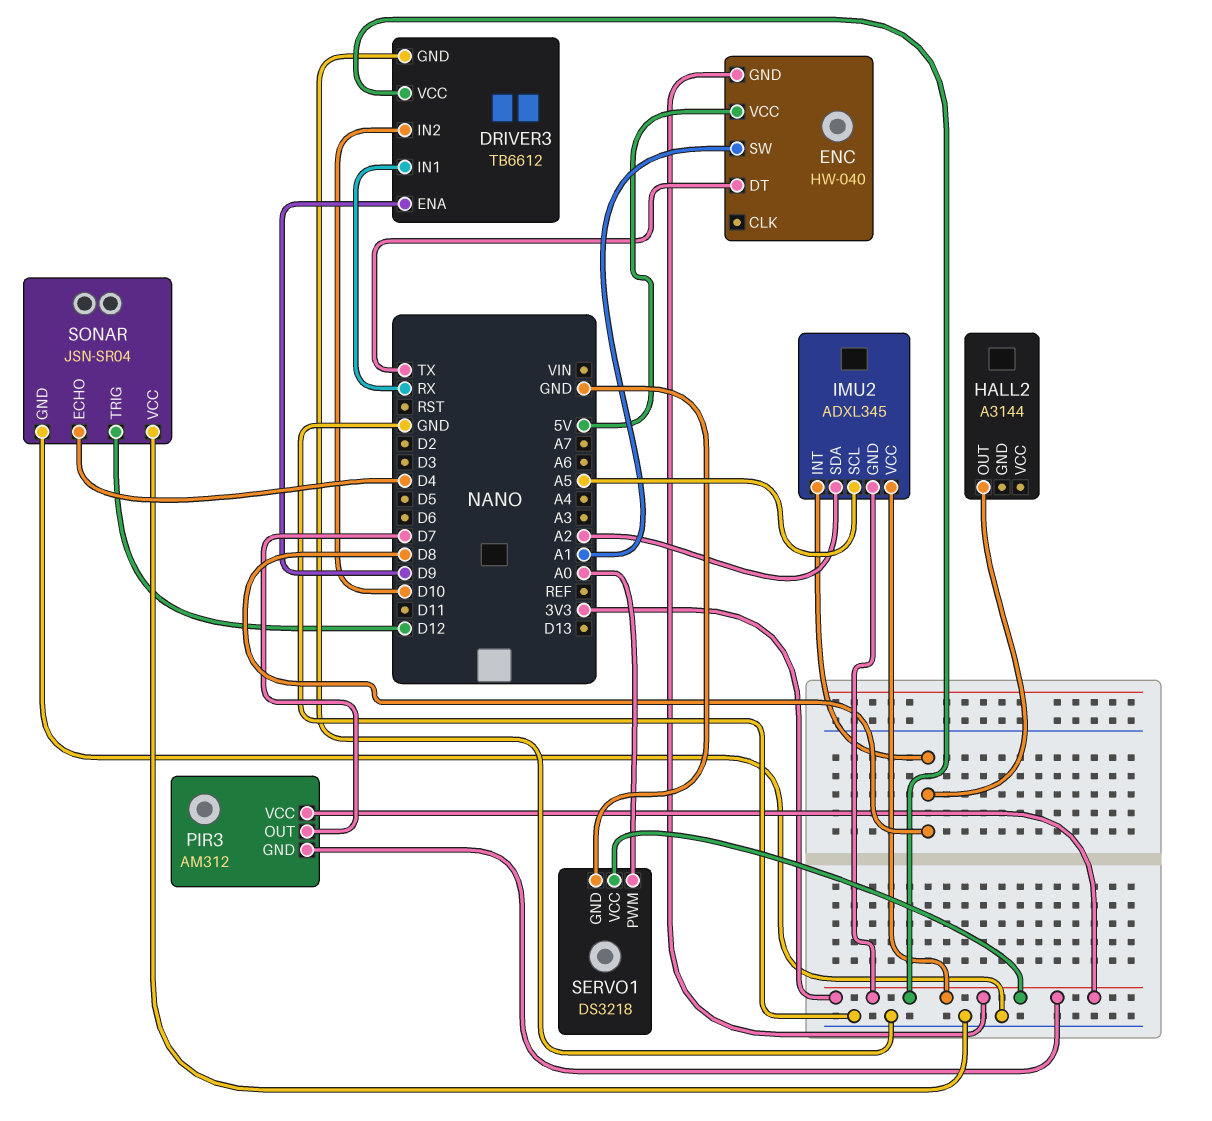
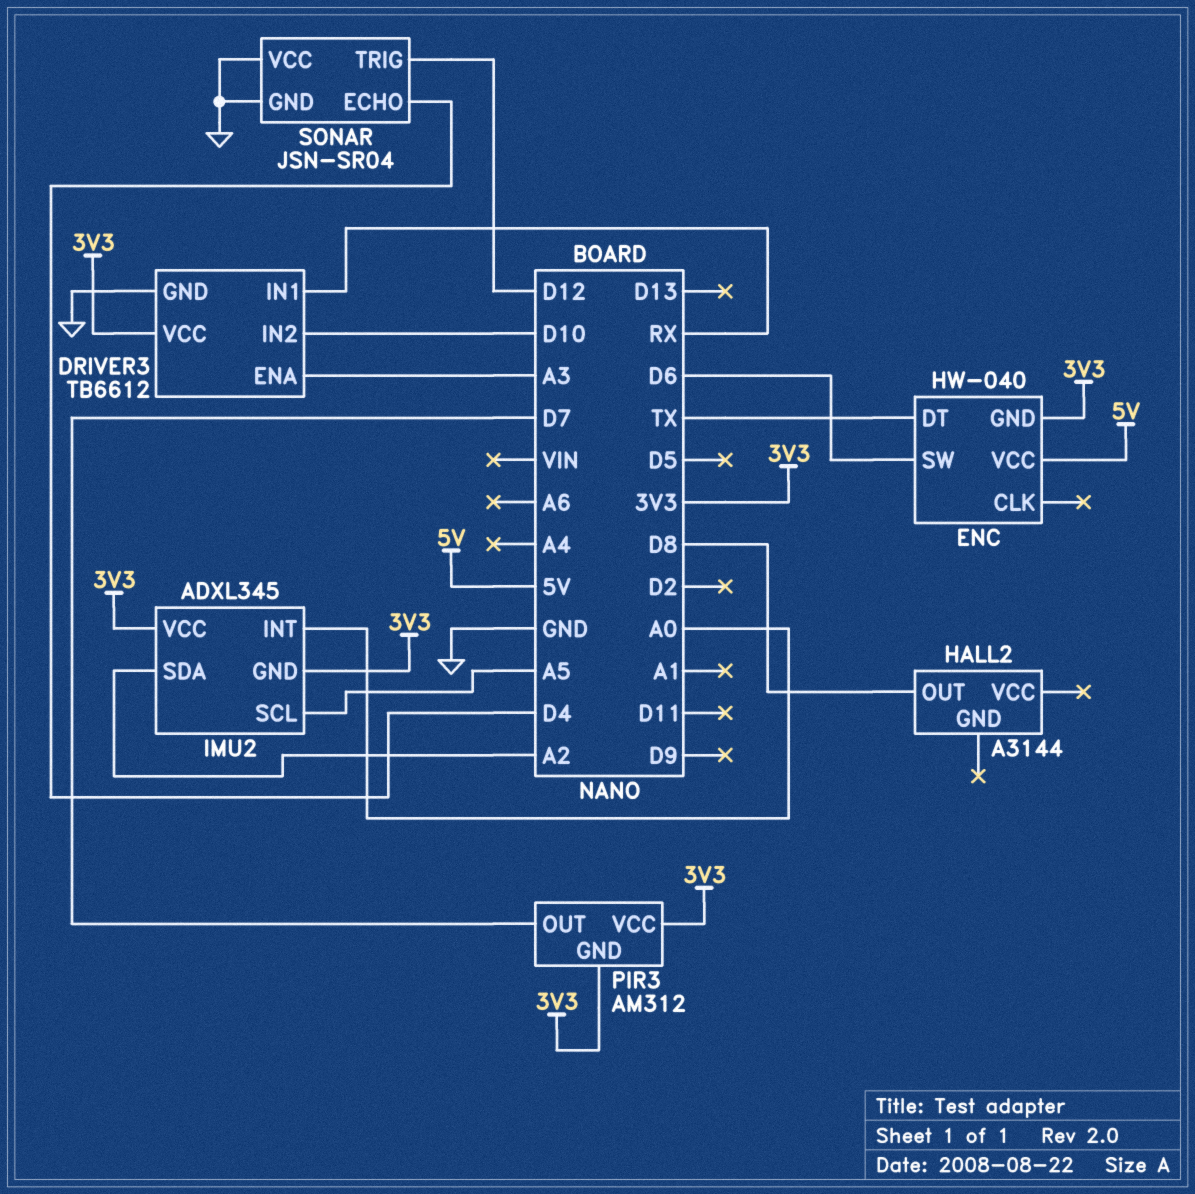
DRIVER3 pin ENA: D9 -> A3
ENC pin SW: A1 -> D6
IMU2 pin INT: D8 -> A0
SERVO1: DS3218 -> none
SERVO1 pin GND: GND -> none
SERVO1 pin PWM: A0 -> none
SERVO1 pin VCC: 3V3 -> none

